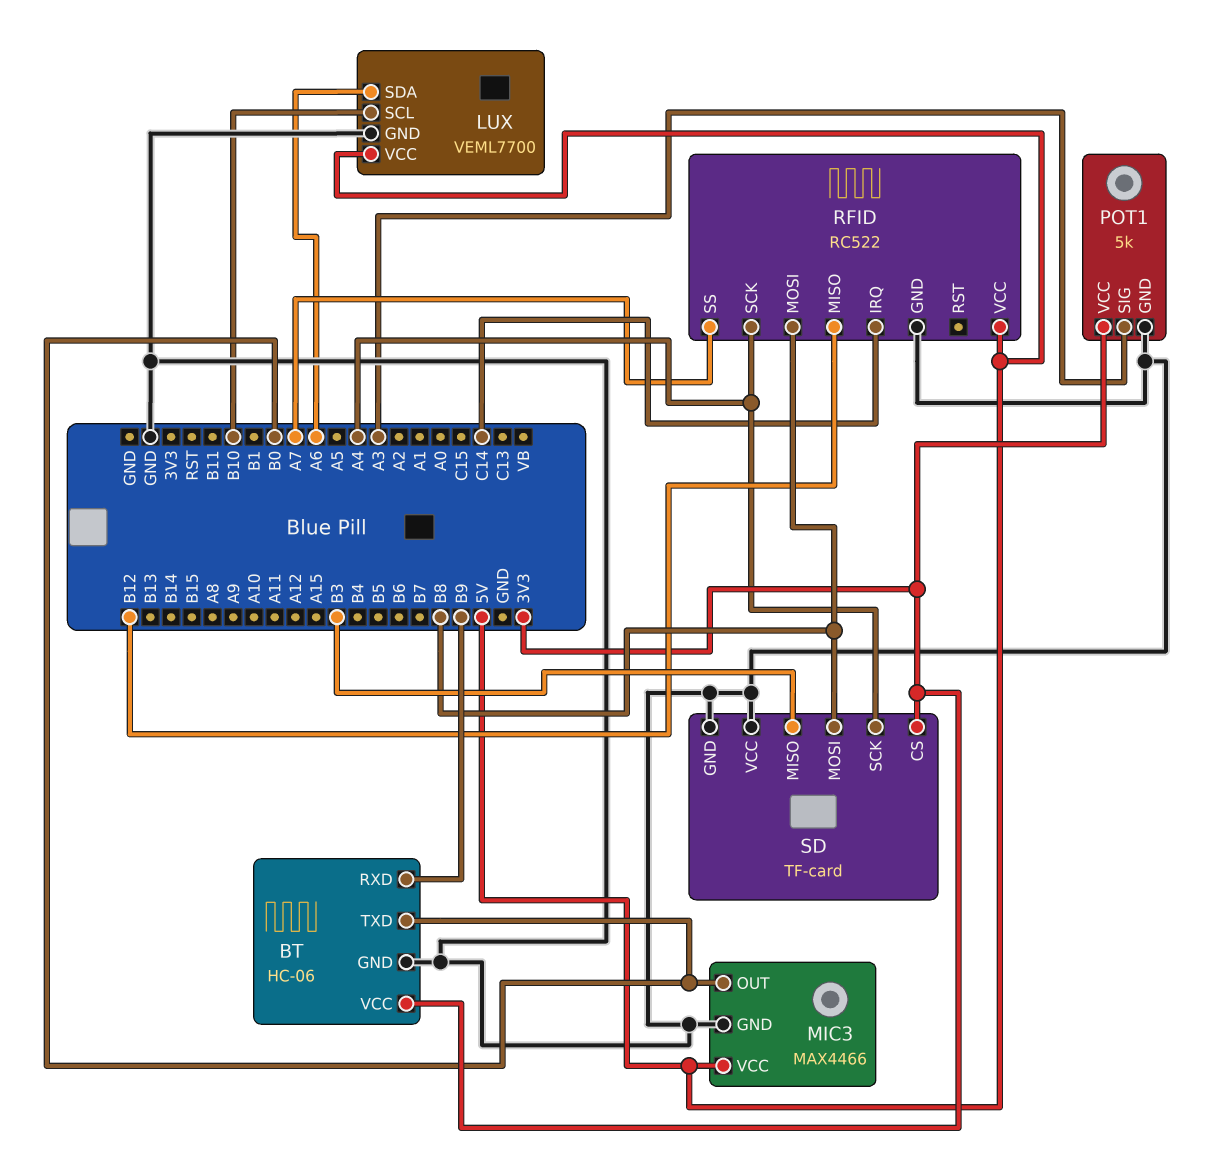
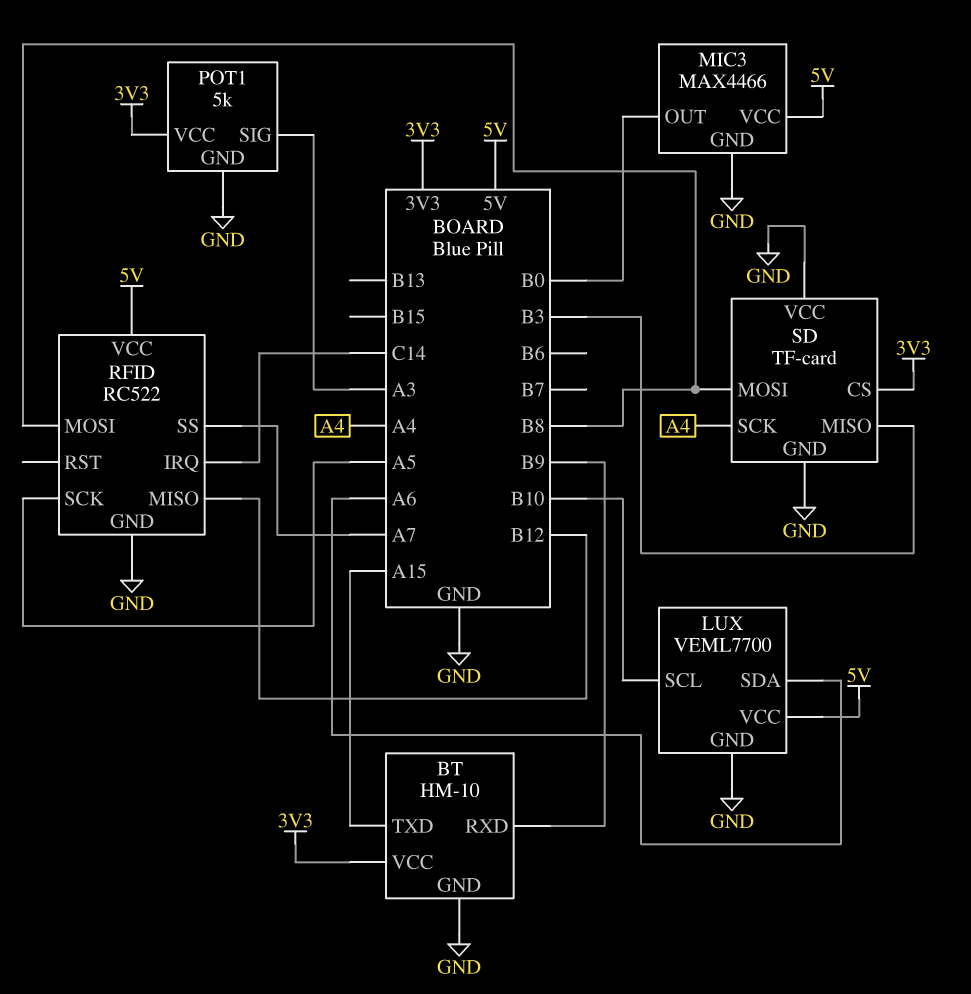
BT: HC-06 -> HM-10
BT pin TXD: B0 -> A15
RFID pin SCK: A4 -> A5

